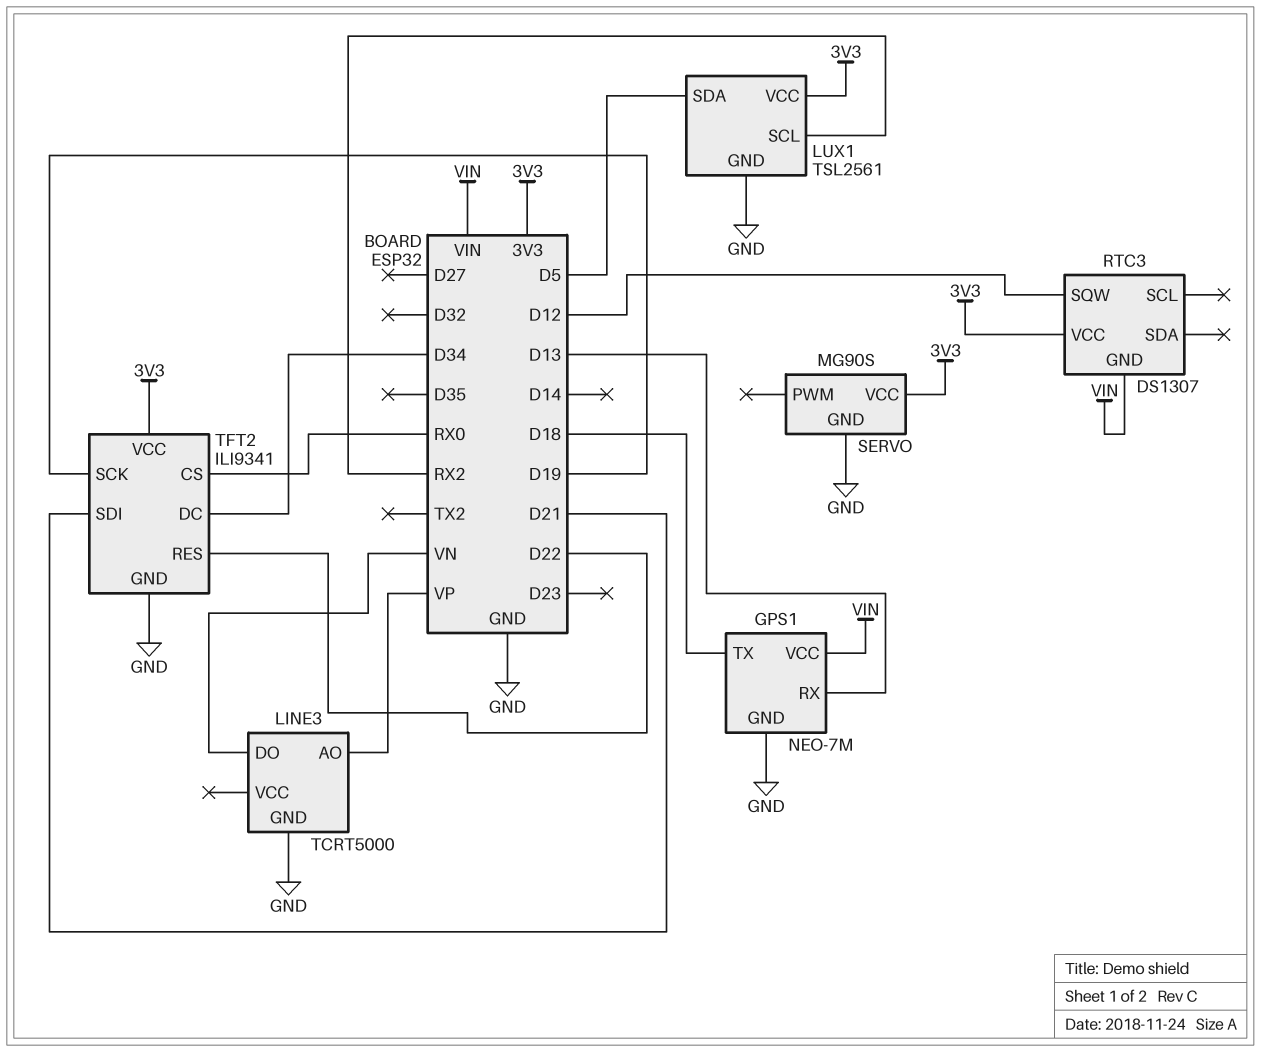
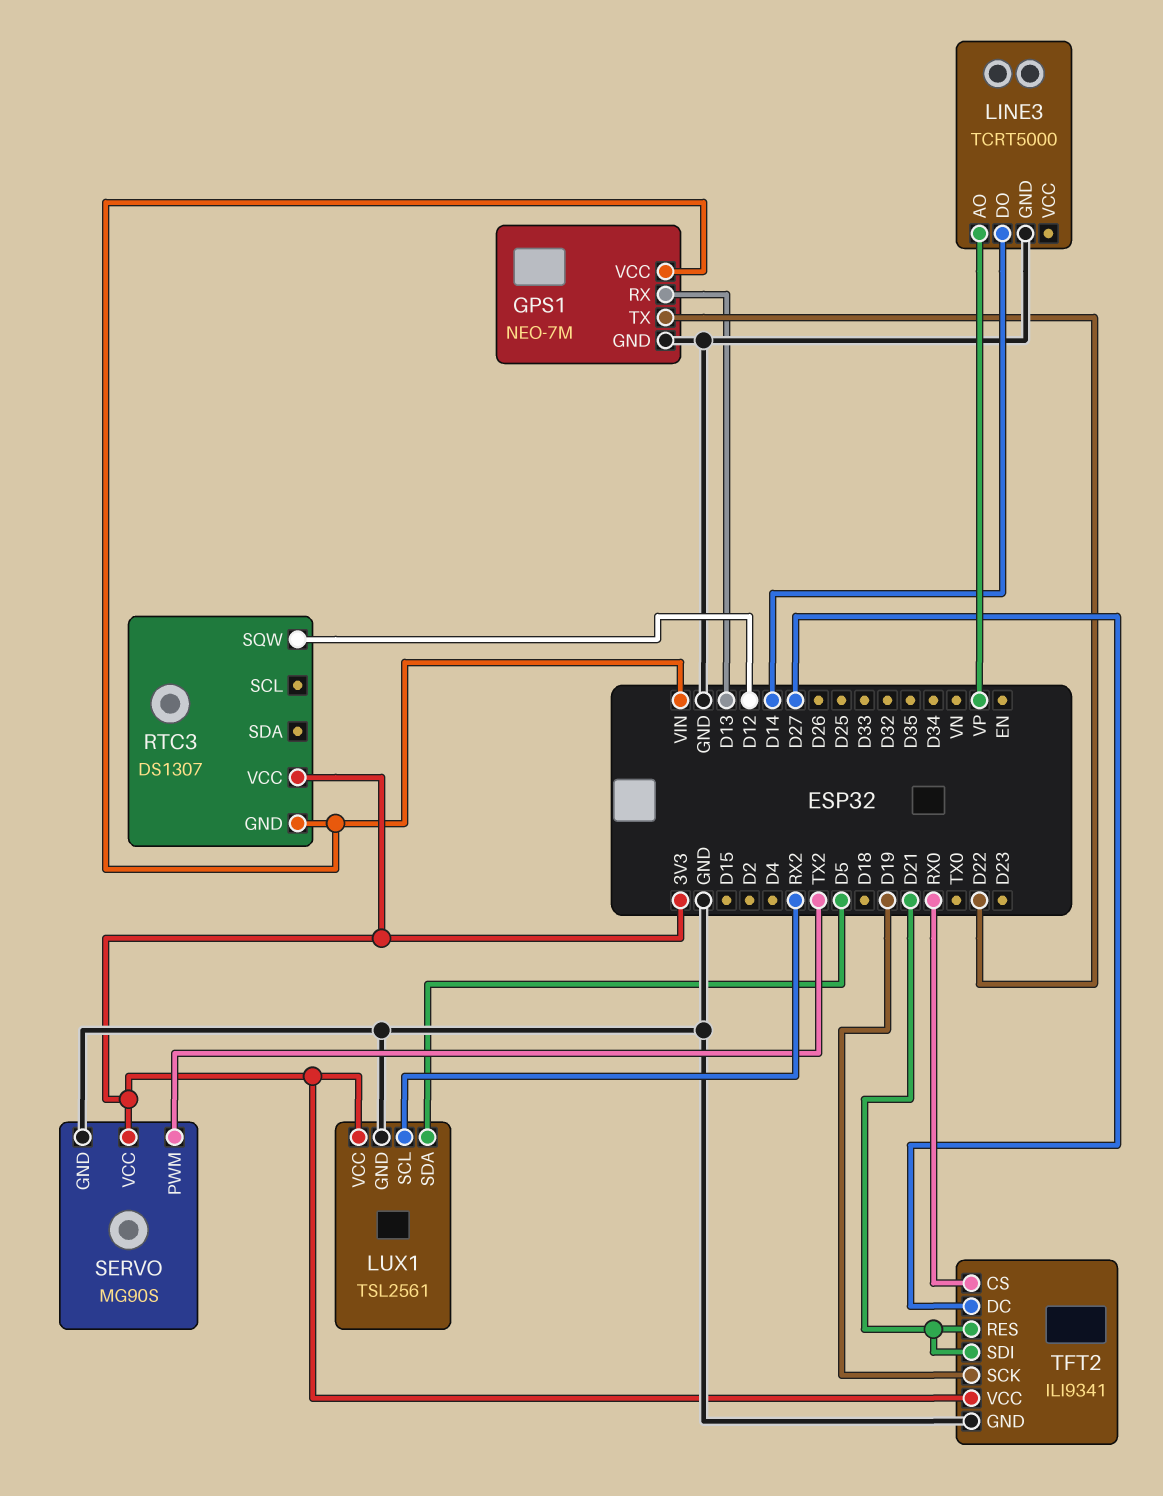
GPS1 pin TX: D18 -> D22
LINE3 pin DO: VN -> D14
SERVO pin PWM: none -> TX2
TFT2 pin DC: D34 -> D27
TFT2 pin RES: D22 -> D21

